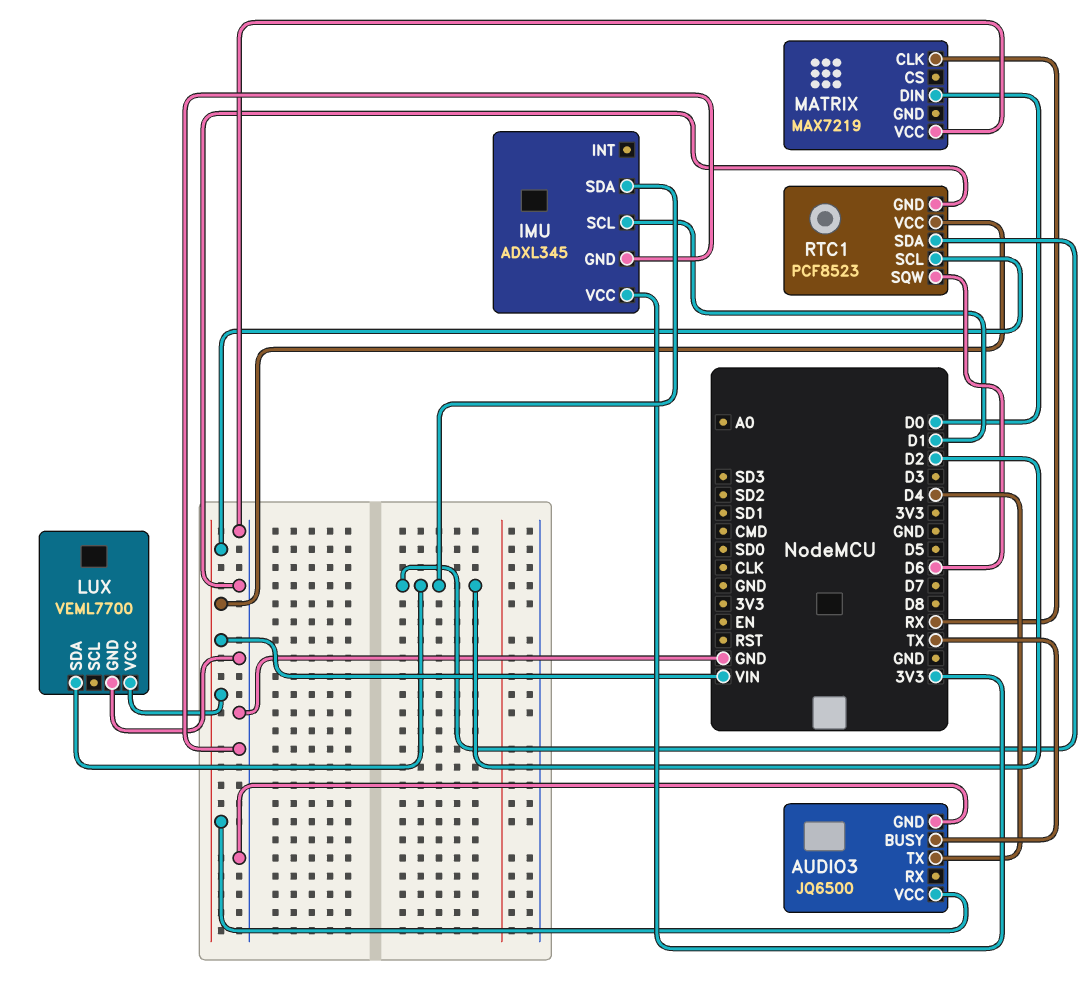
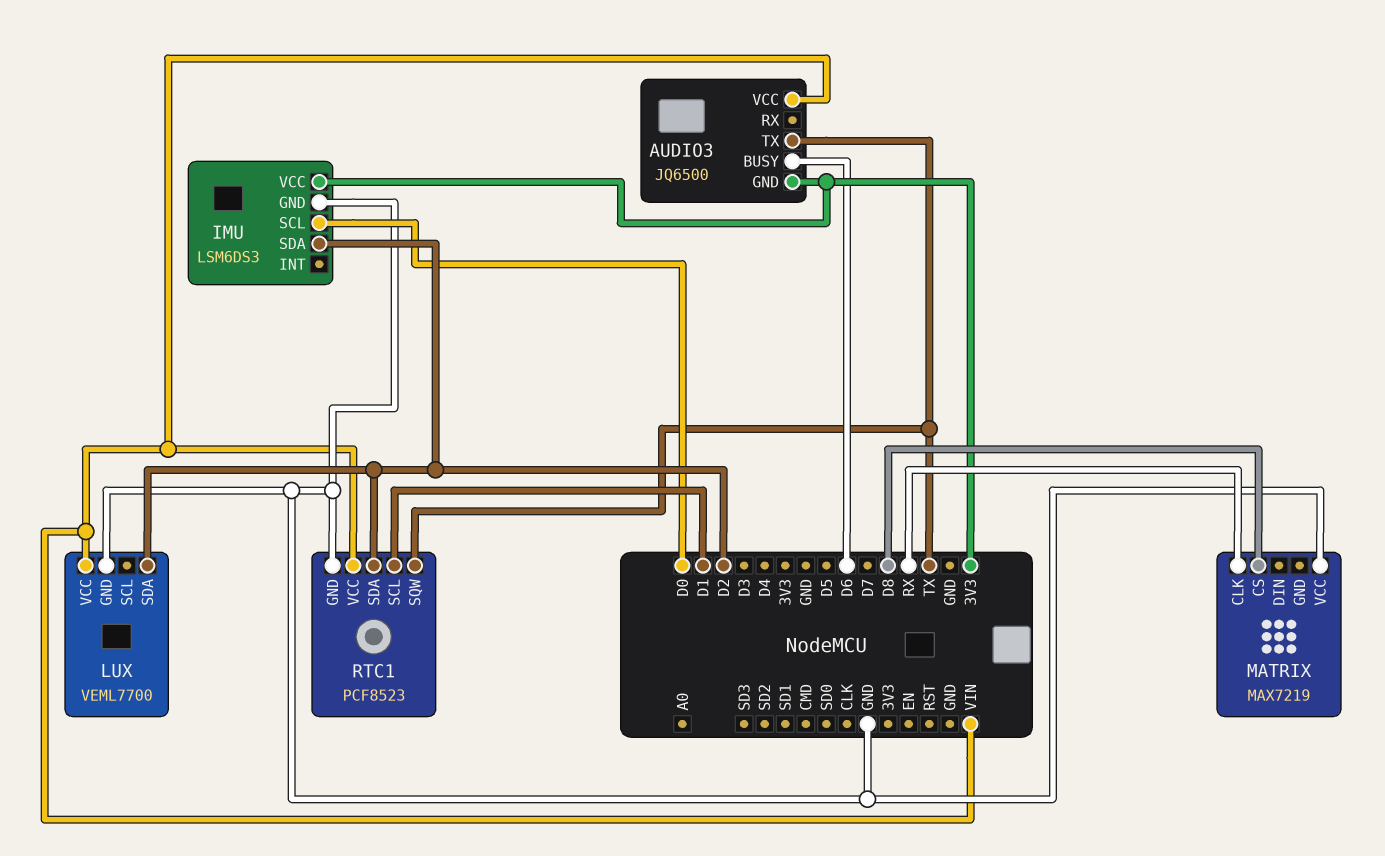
AUDIO3 pin BUSY: TX -> D6
AUDIO3 pin GND: GND -> 3V3
AUDIO3 pin TX: D4 -> TX
IMU: ADXL345 -> LSM6DS3
IMU pin SCL: D1 -> D0
MATRIX pin CS: none -> D8
MATRIX pin DIN: D0 -> none
RTC1 pin SCL: VIN -> D1
RTC1 pin SQW: D6 -> TX

